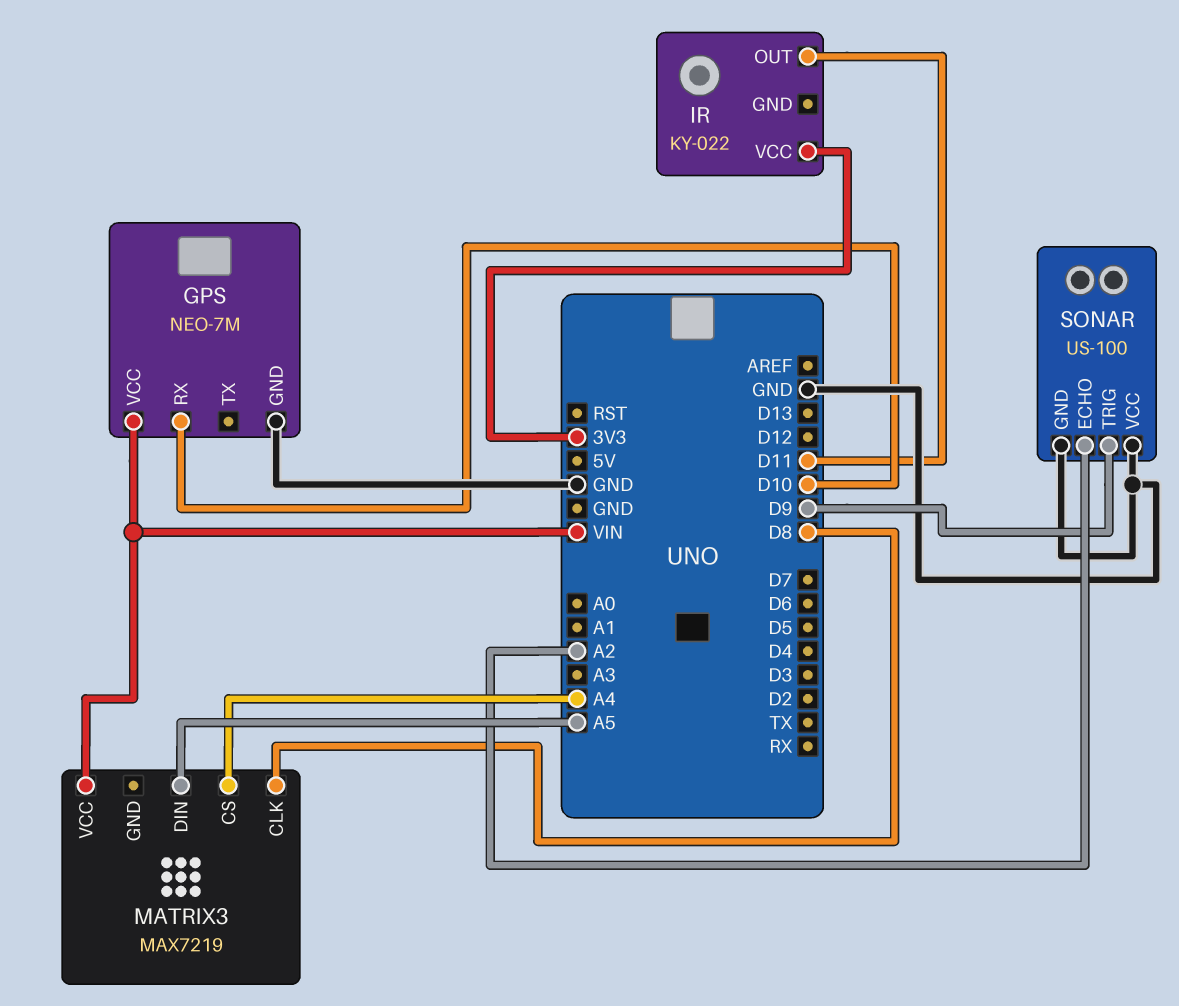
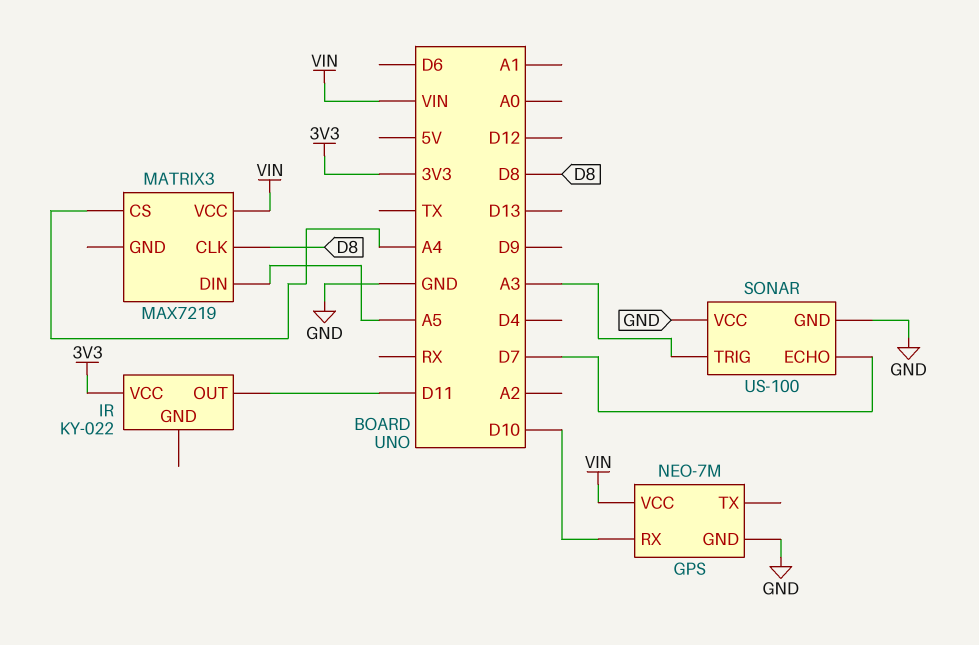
SONAR pin ECHO: A2 -> D7
SONAR pin TRIG: D9 -> A3

